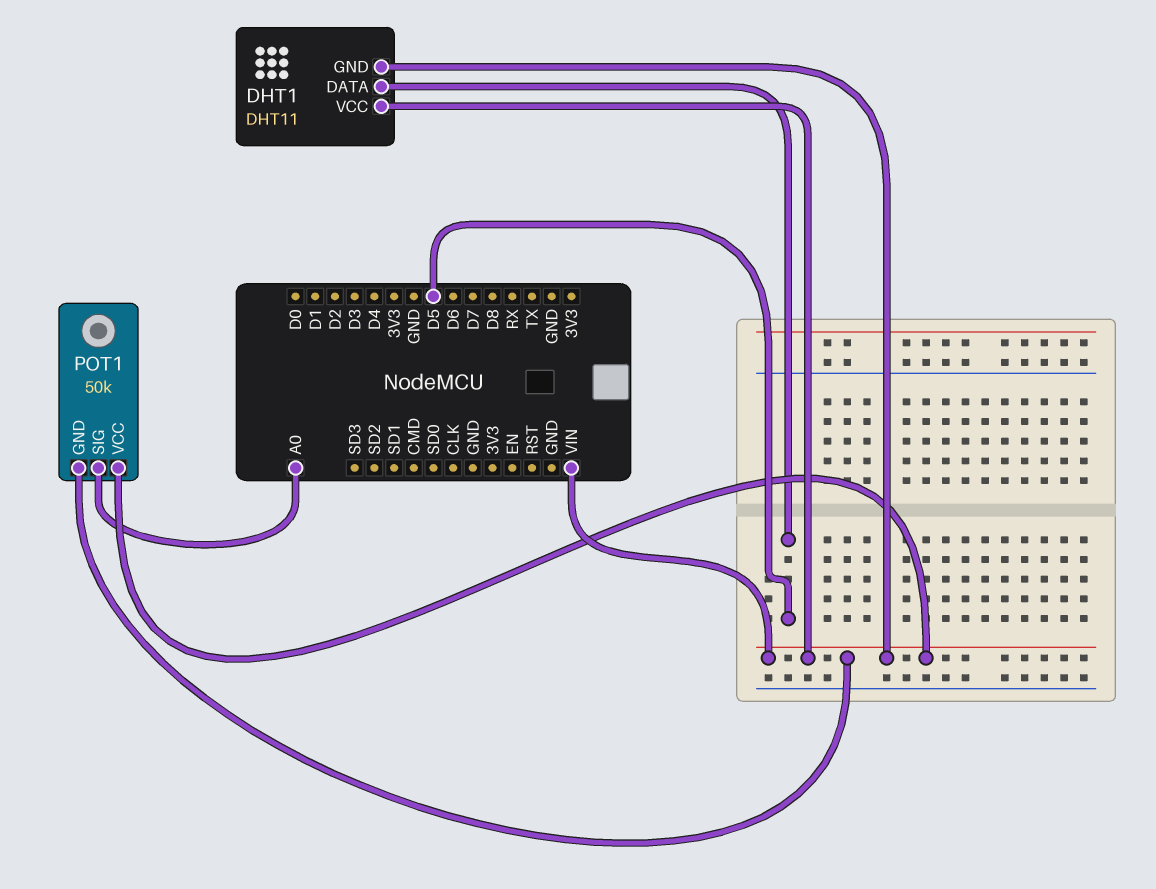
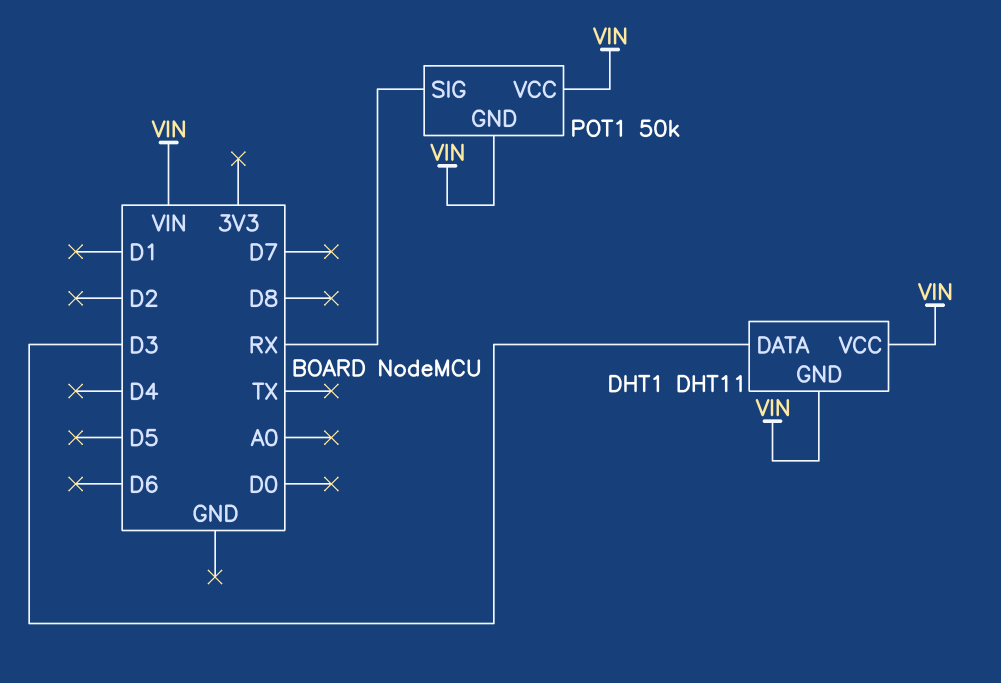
DHT1 pin DATA: D5 -> D3
POT1 pin SIG: A0 -> RX

